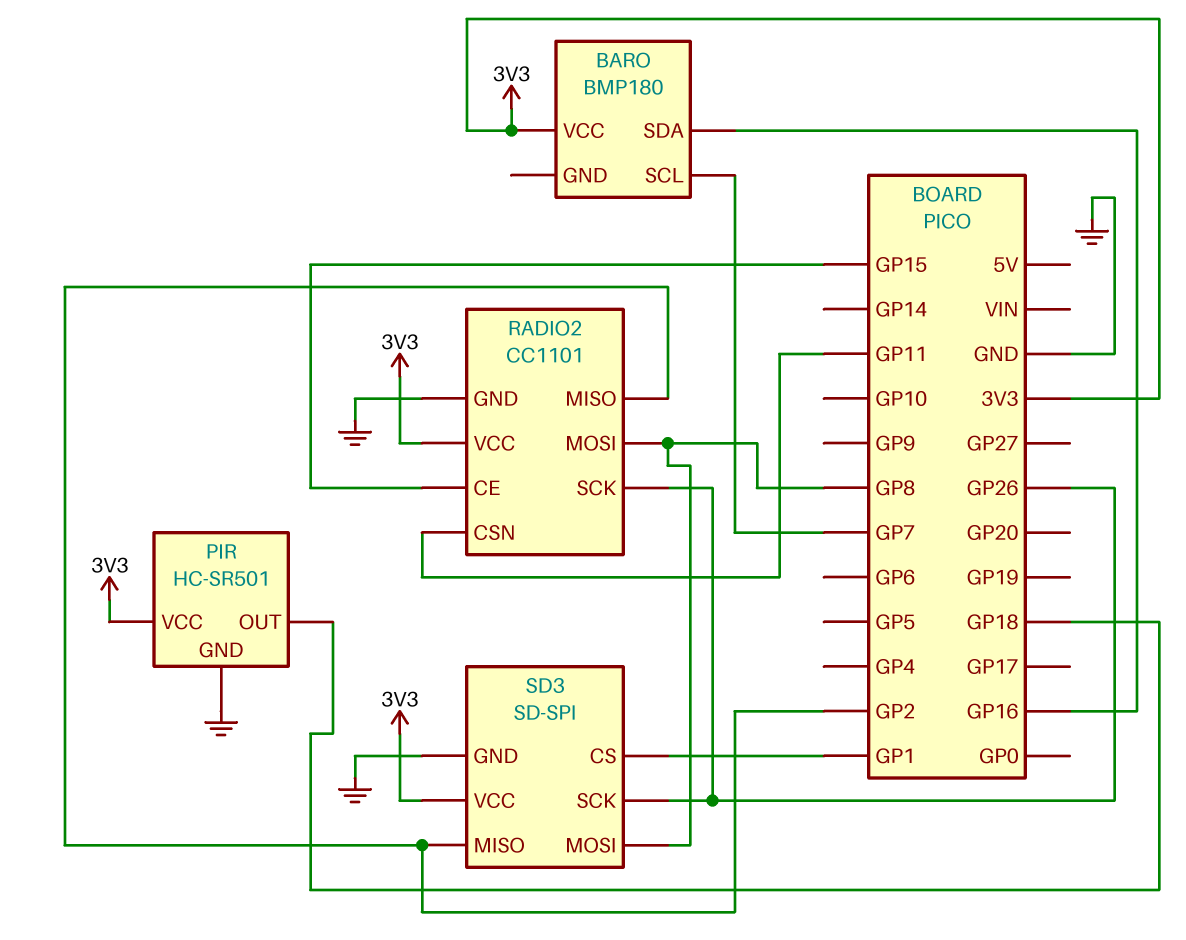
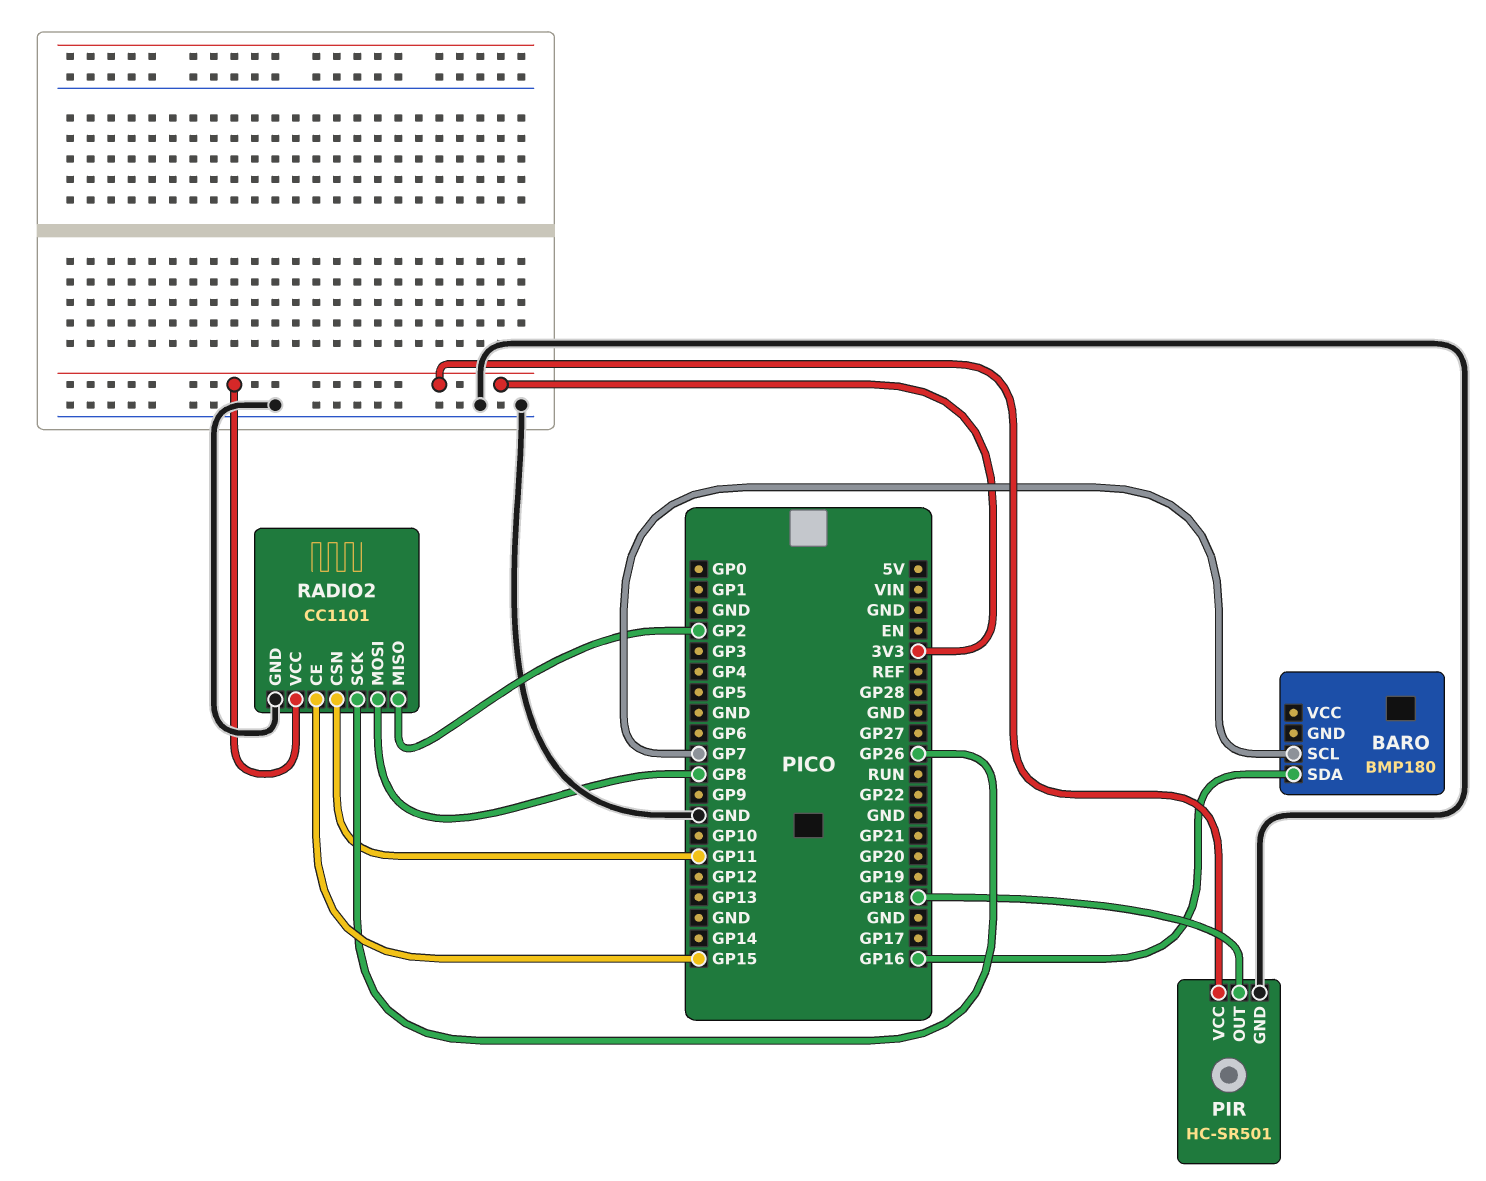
BARO pin VCC: 3V3 -> none
SD3: SD-SPI -> none
SD3 pin CS: GP1 -> none
SD3 pin GND: GND -> none
SD3 pin MISO: GP2 -> none
SD3 pin MOSI: GP8 -> none
SD3 pin SCK: GP26 -> none
SD3 pin VCC: 3V3 -> none

